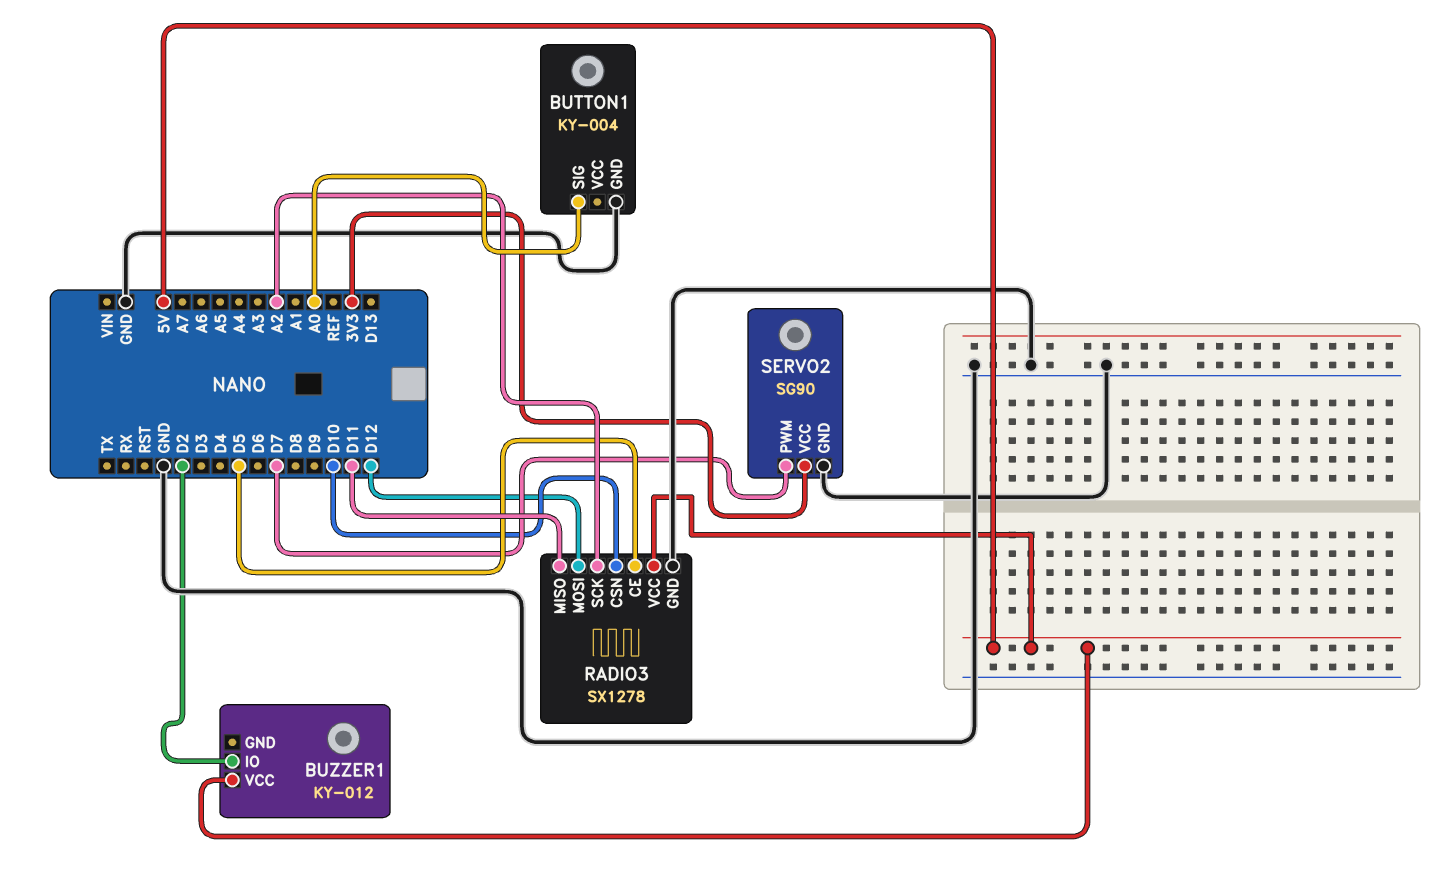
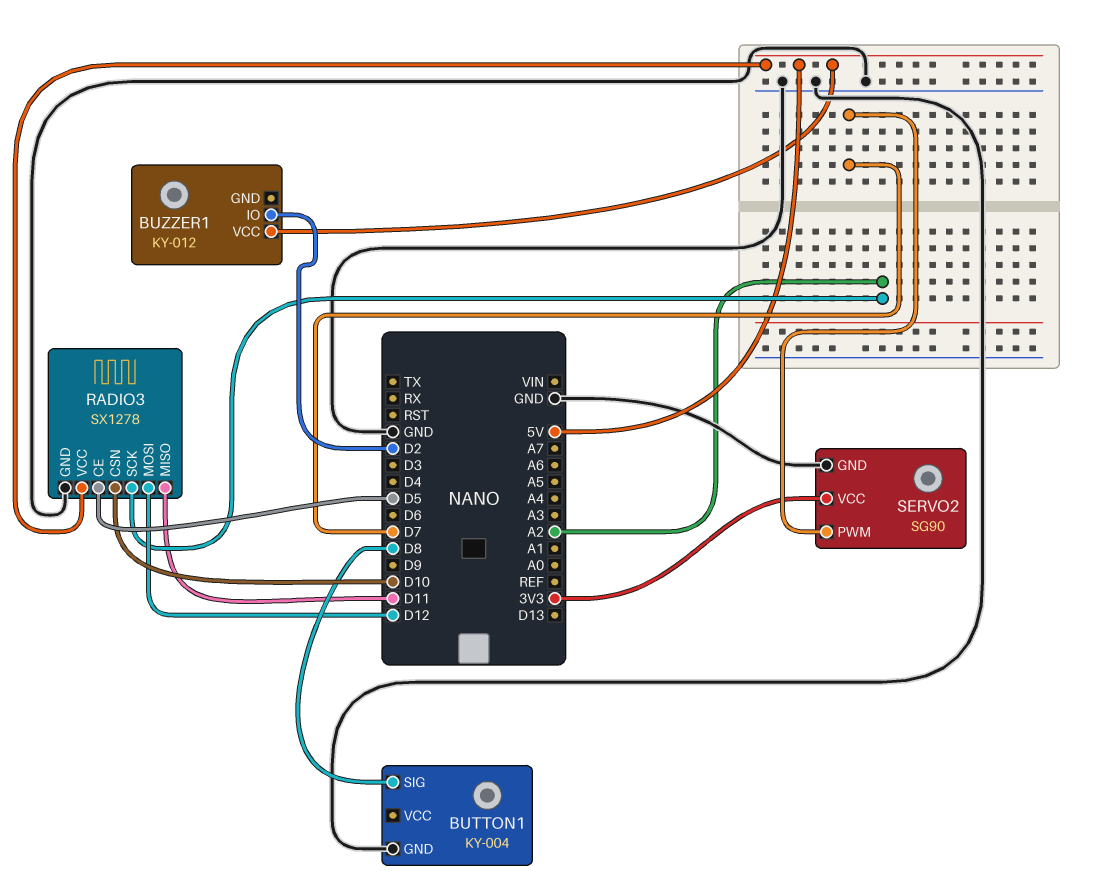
BUTTON1 pin SIG: A0 -> D8

